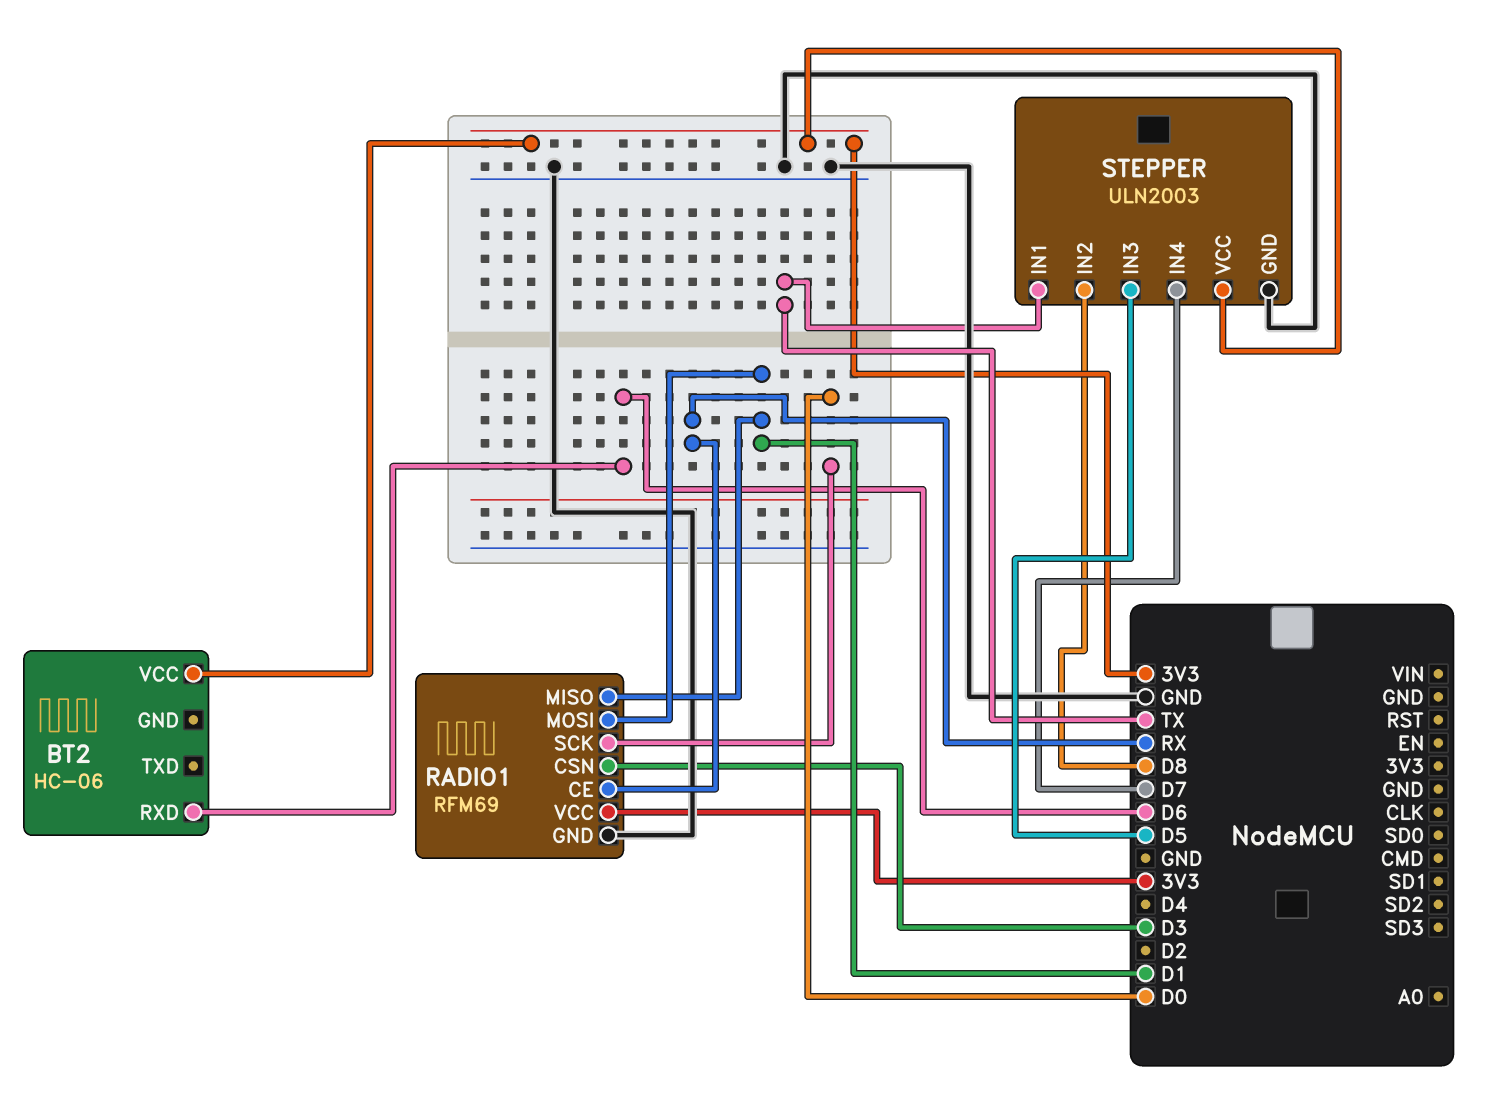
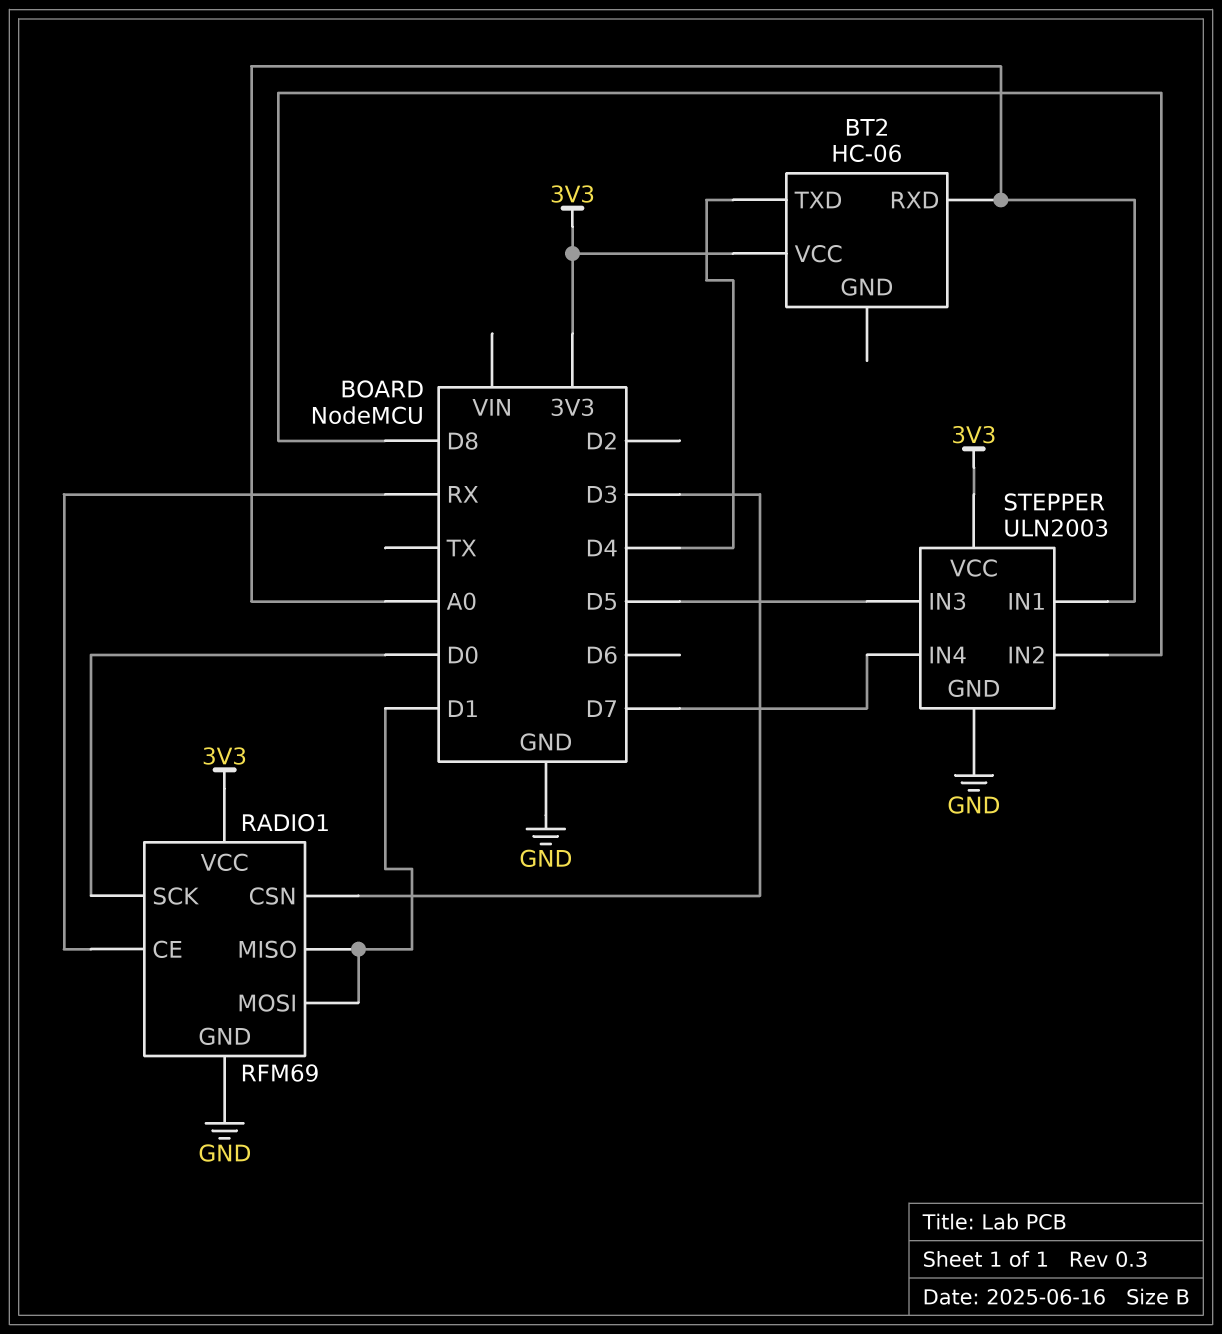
BT2 pin RXD: D6 -> A0
BT2 pin TXD: none -> D4
STEPPER pin IN1: TX -> A0

